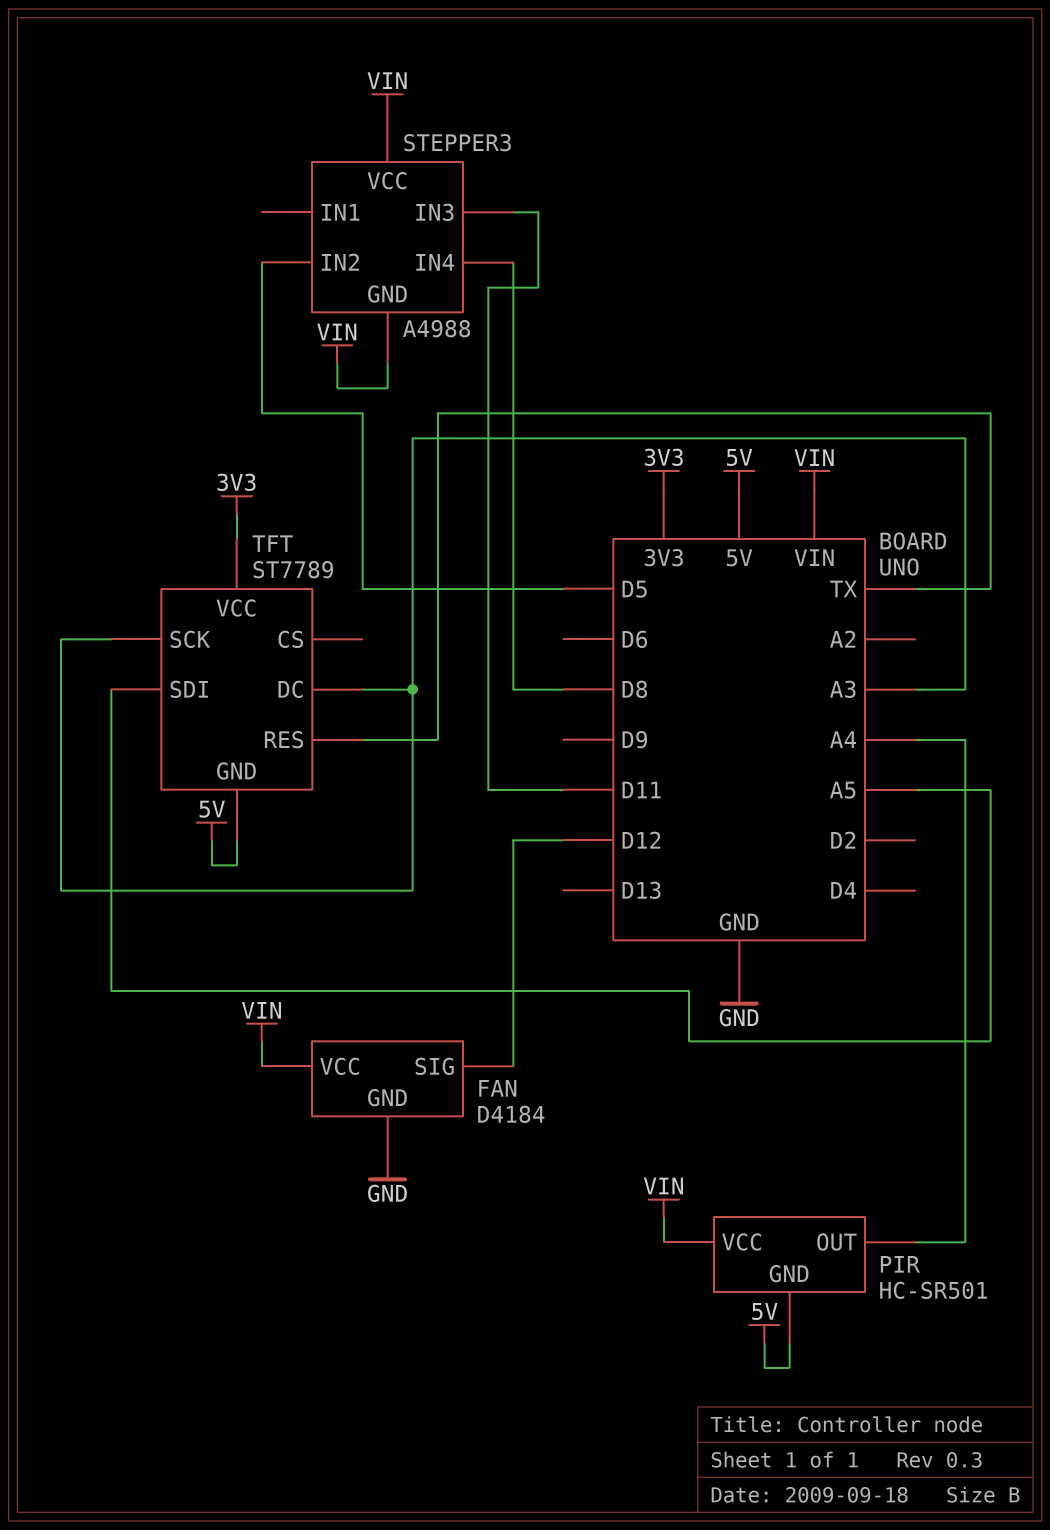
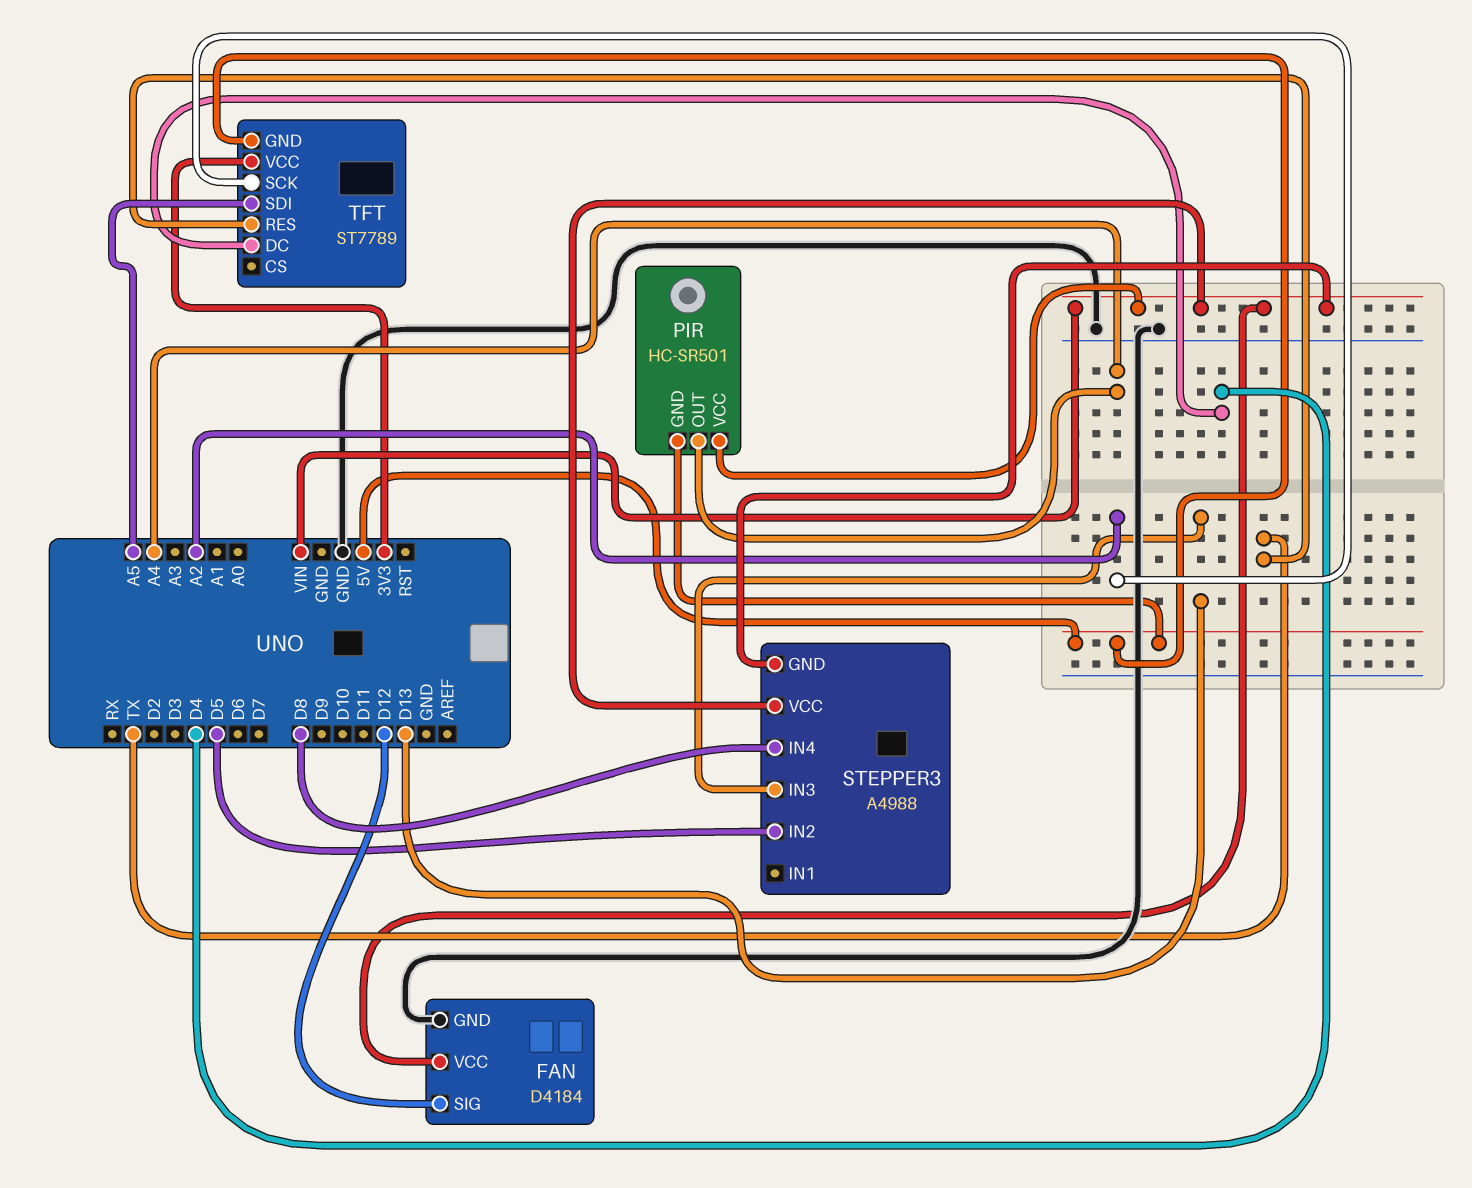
STEPPER3 pin IN3: D11 -> D13
TFT pin DC: A3 -> D4
TFT pin SCK: A3 -> A2

